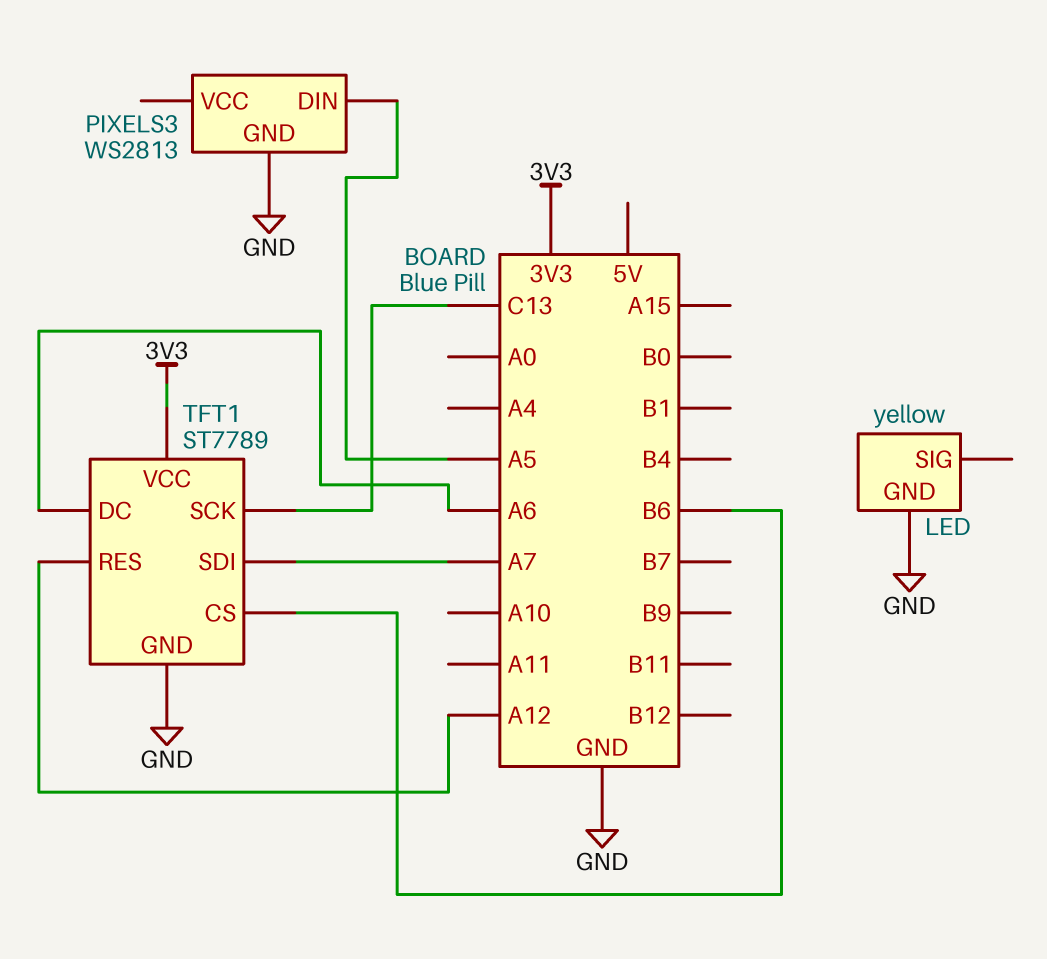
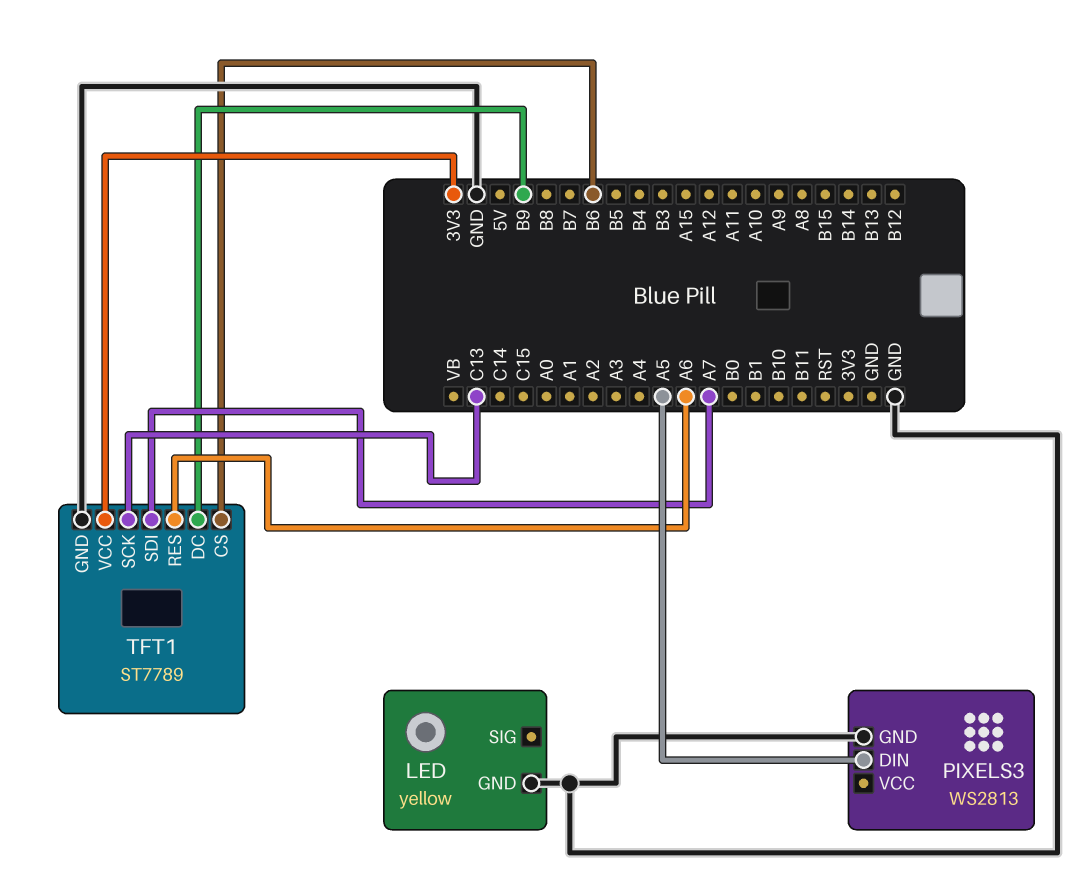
TFT1 pin DC: A6 -> B9
TFT1 pin RES: A12 -> A6

